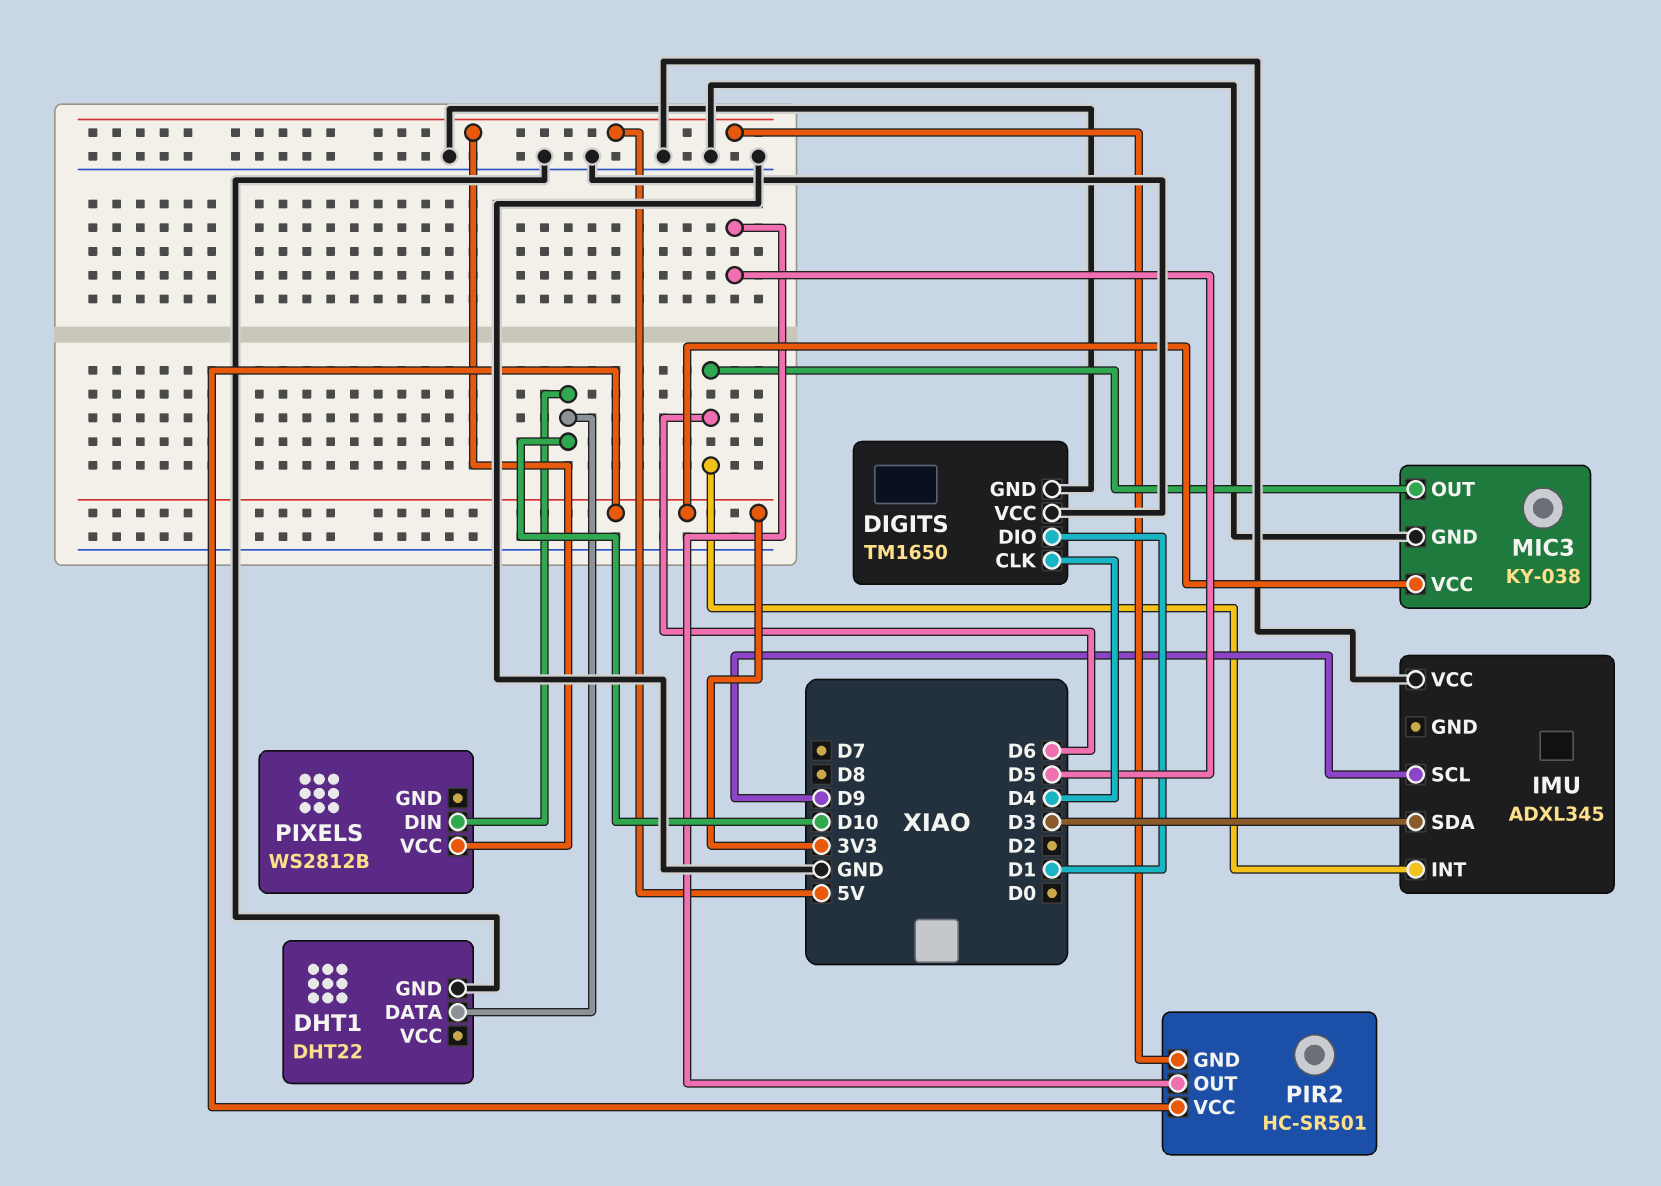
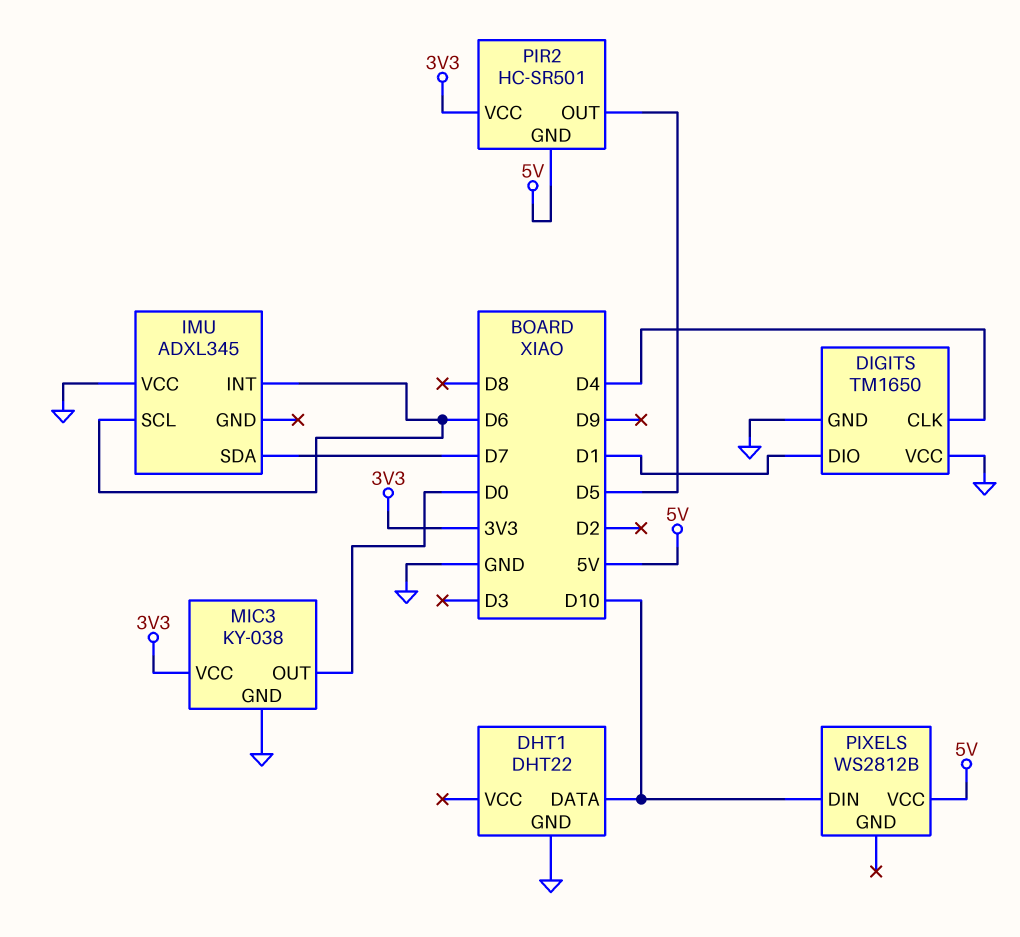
IMU pin SCL: D9 -> D6
IMU pin SDA: D3 -> D7
MIC3 pin OUT: D6 -> D0

